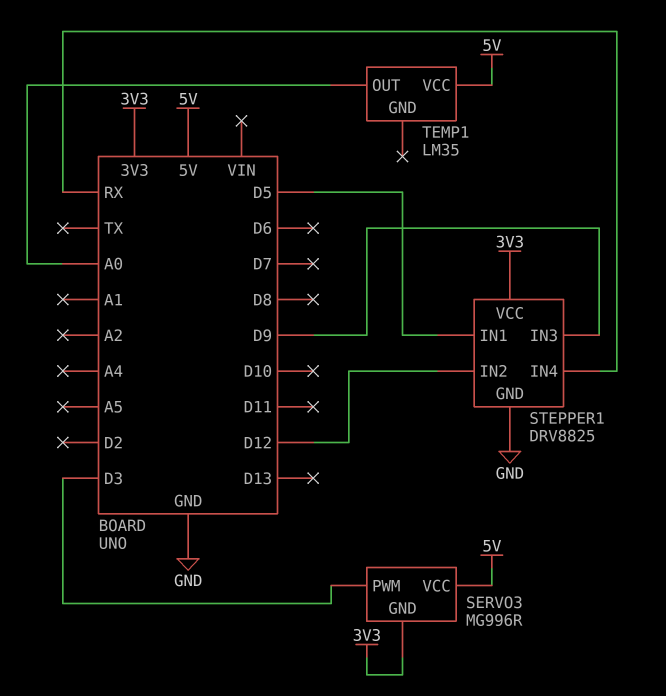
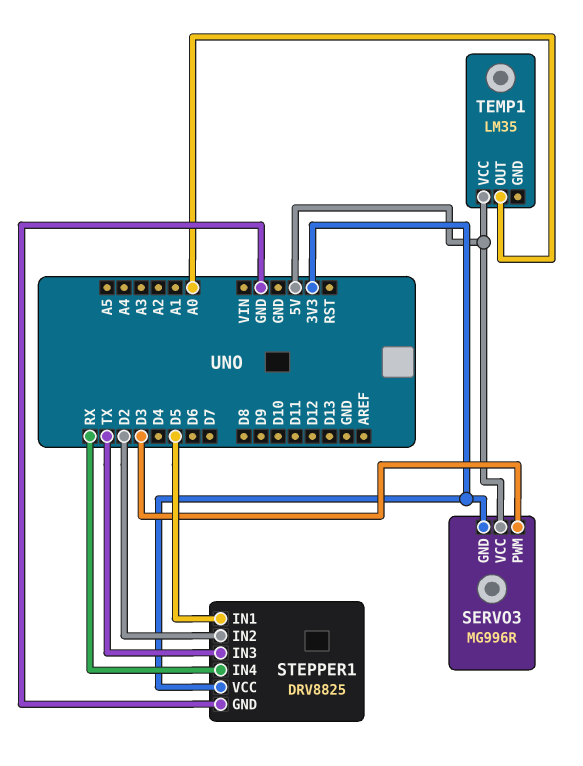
STEPPER1 pin IN2: D12 -> D2
STEPPER1 pin IN3: D9 -> TX

